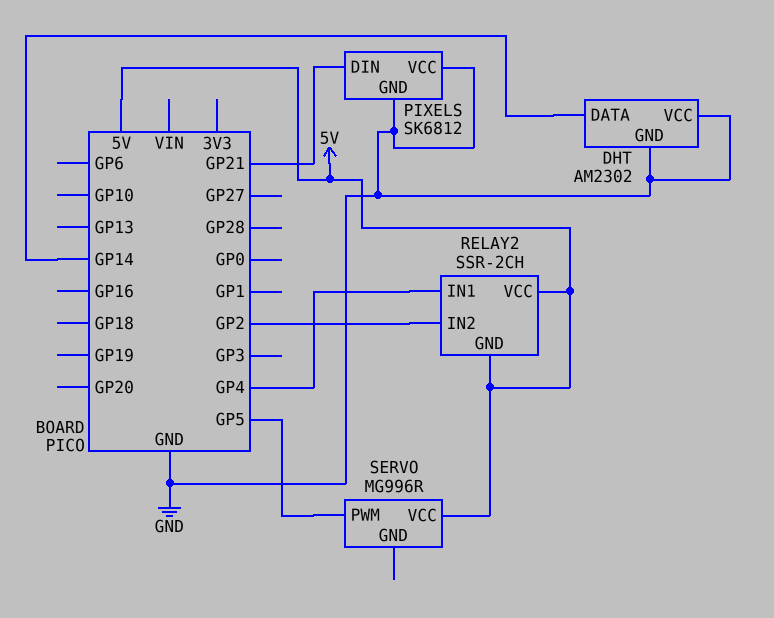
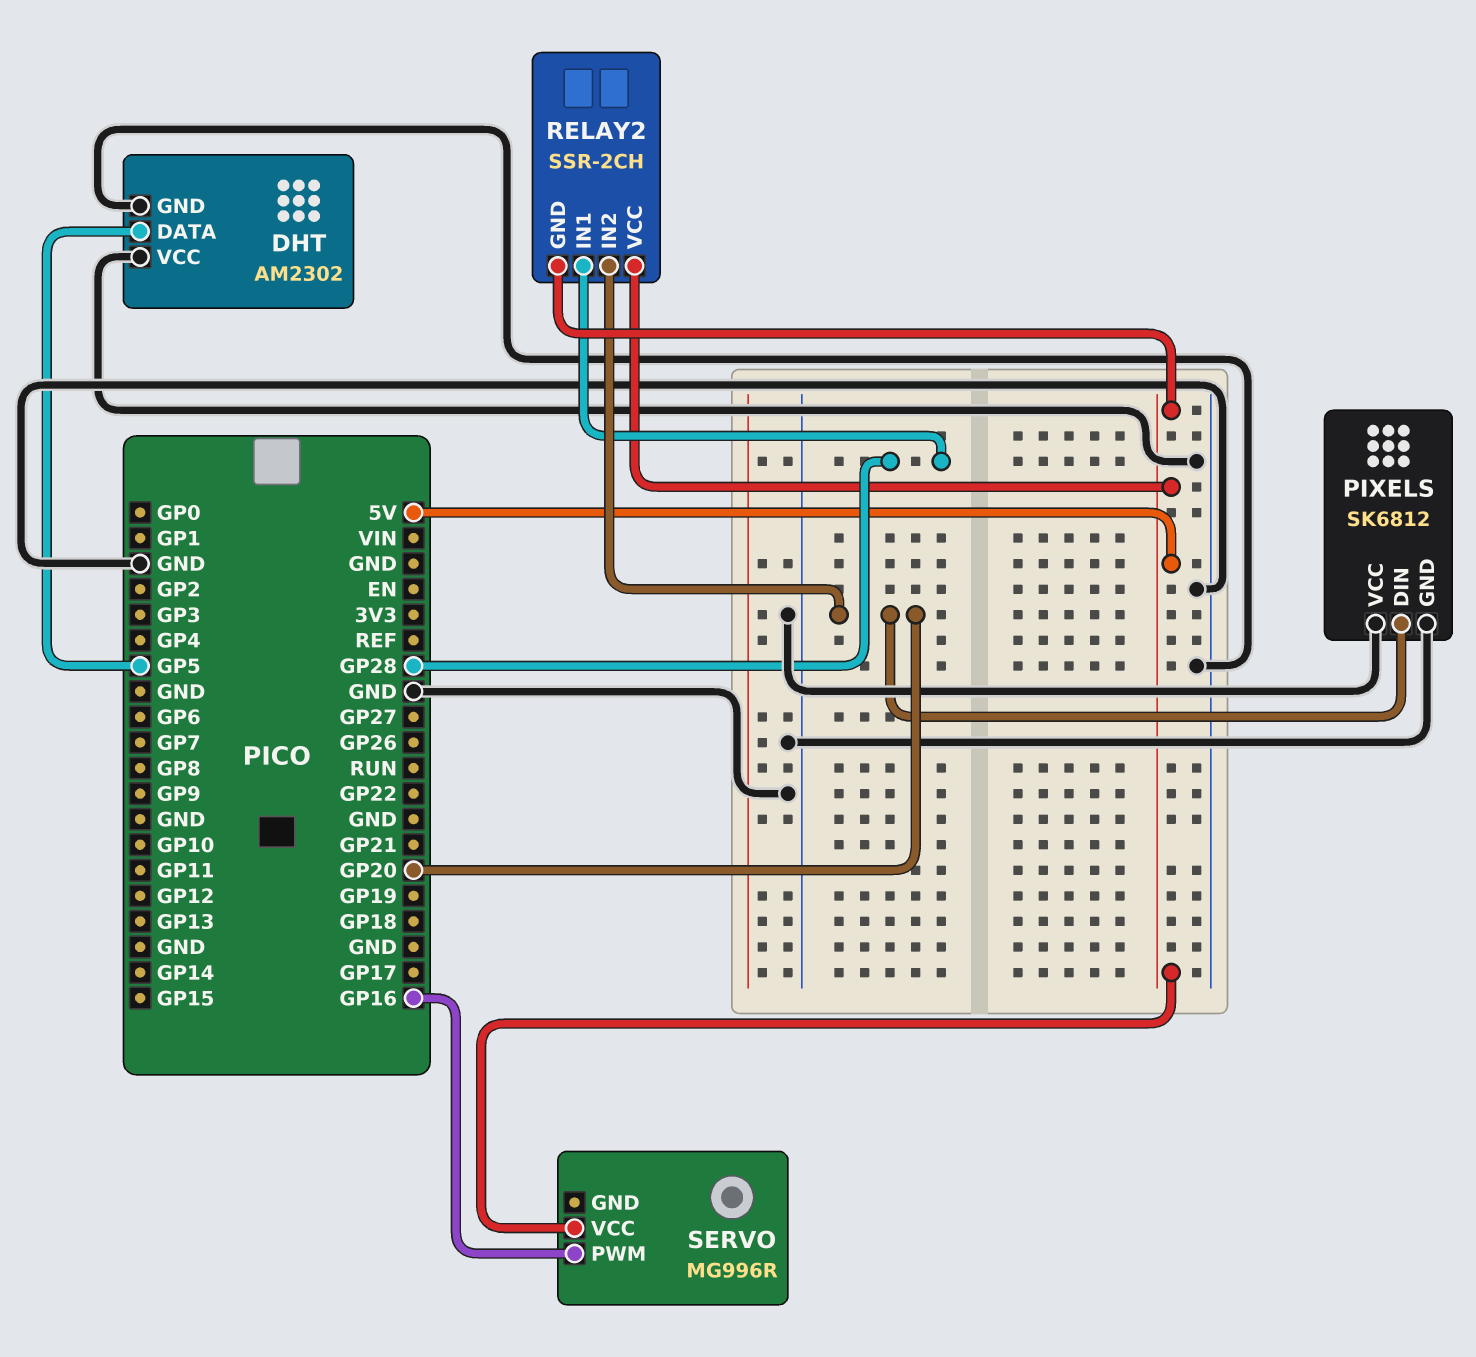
DHT pin DATA: GP14 -> GP5
PIXELS pin DIN: GP21 -> GP20
RELAY2 pin IN1: GP4 -> GP28
RELAY2 pin IN2: GP2 -> GP20
SERVO pin PWM: GP5 -> GP16

